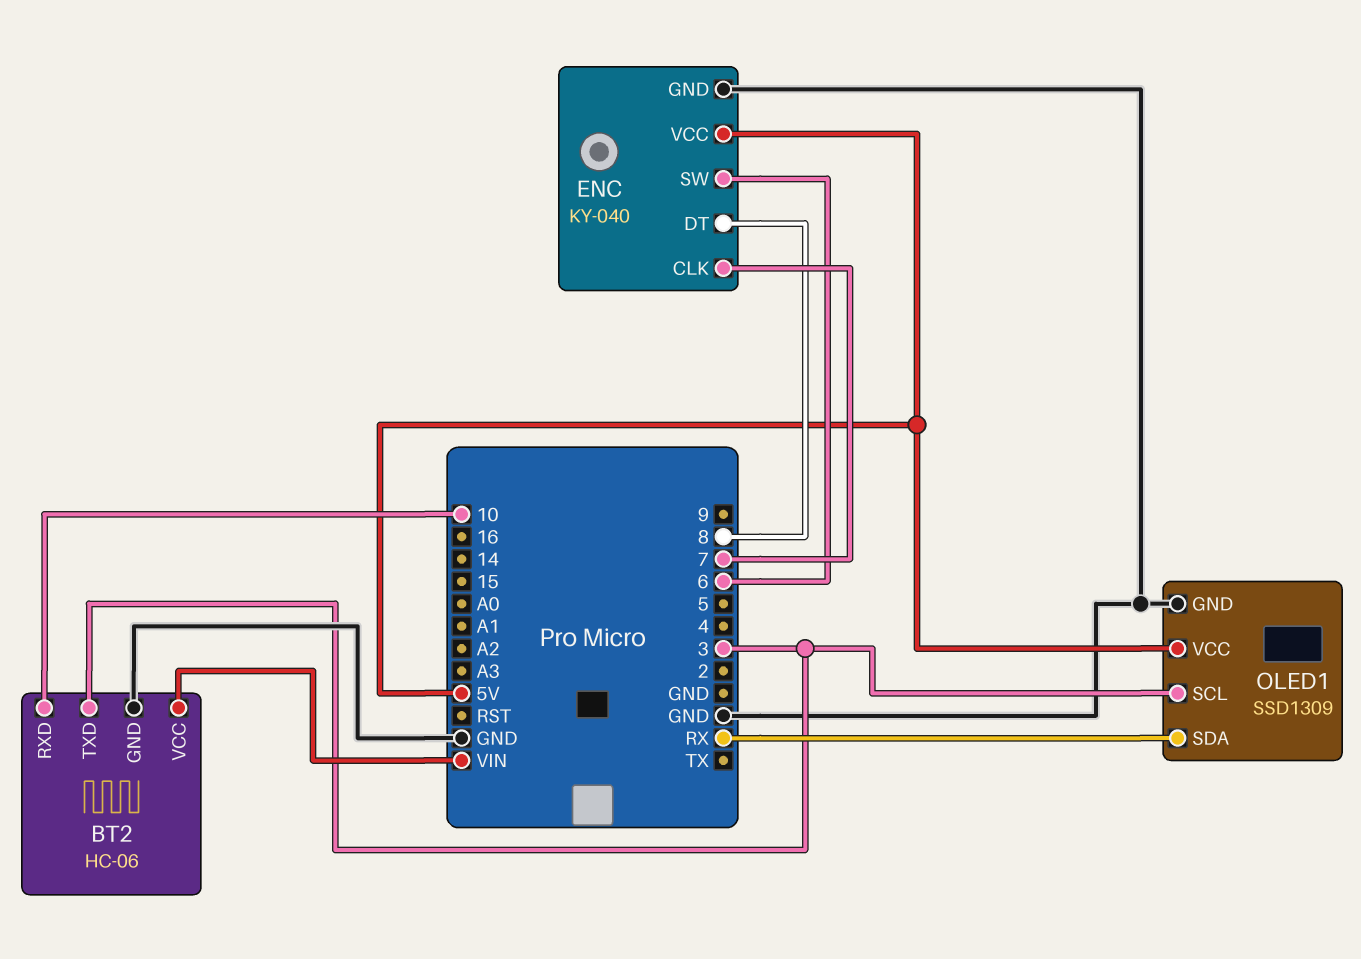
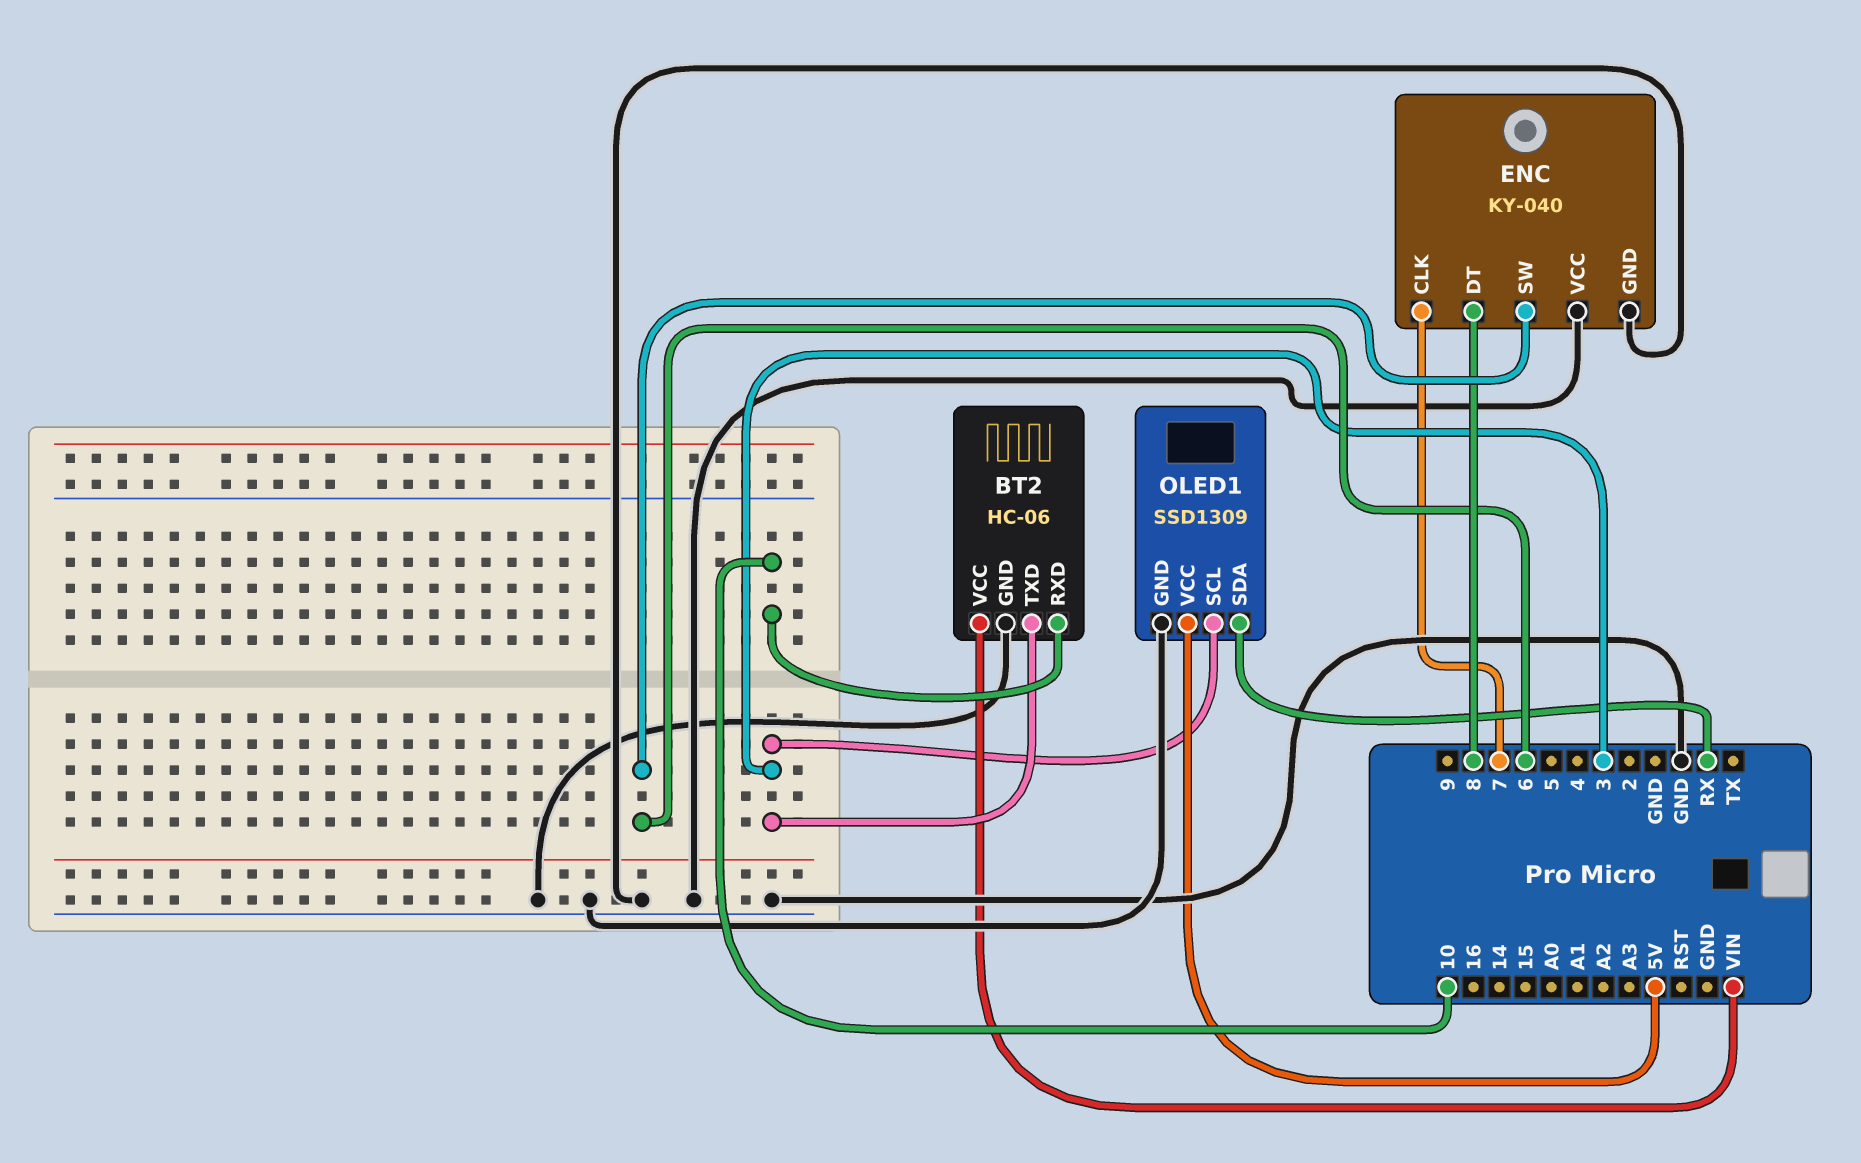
ENC pin VCC: 5V -> GND

